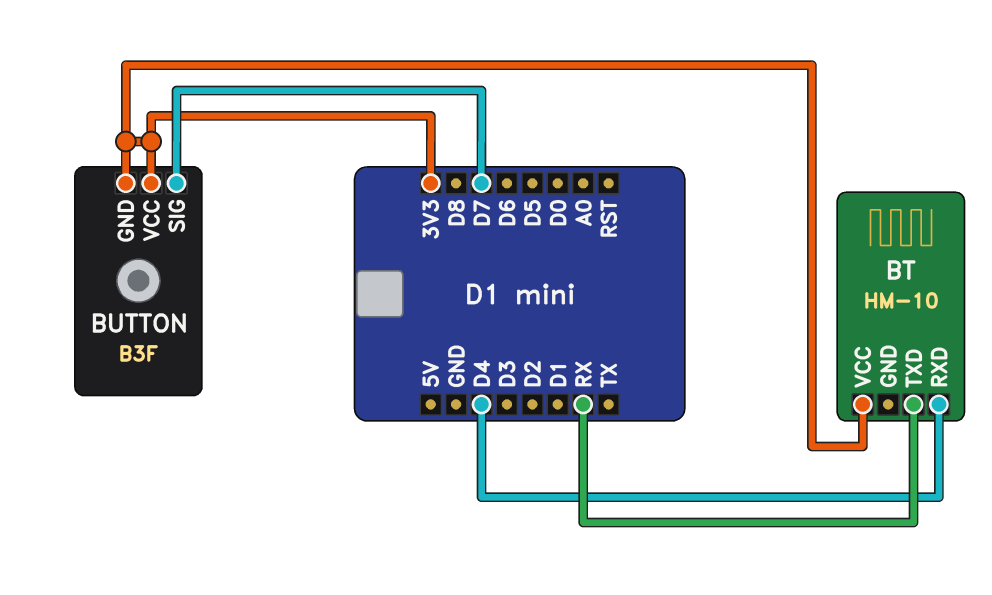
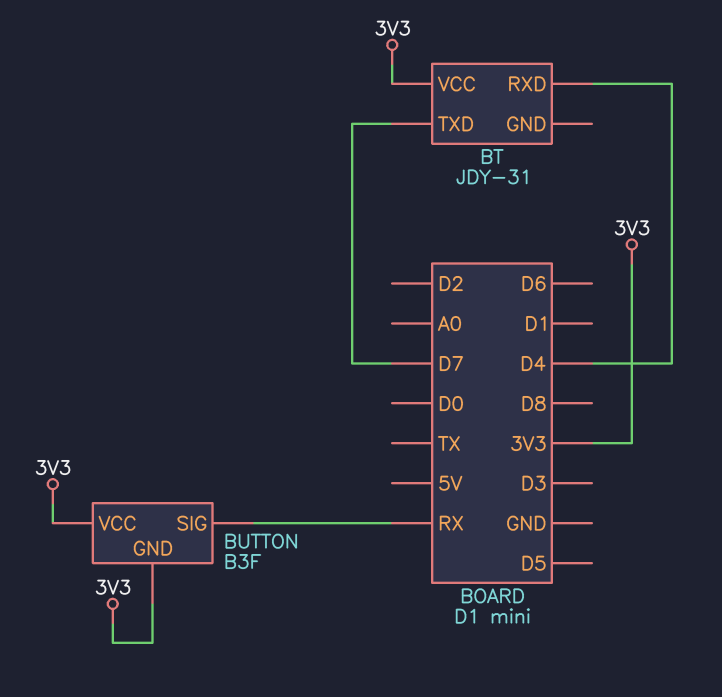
BT: HM-10 -> JDY-31
BT pin TXD: RX -> D7
BUTTON pin SIG: D7 -> RX

